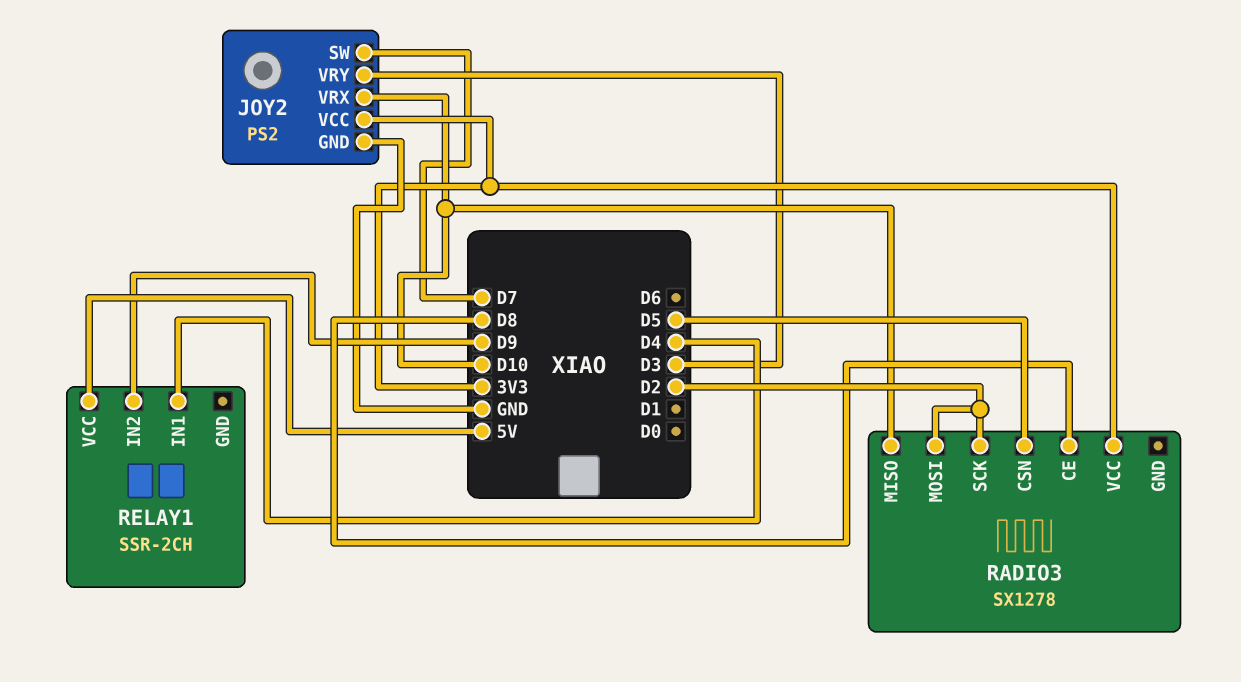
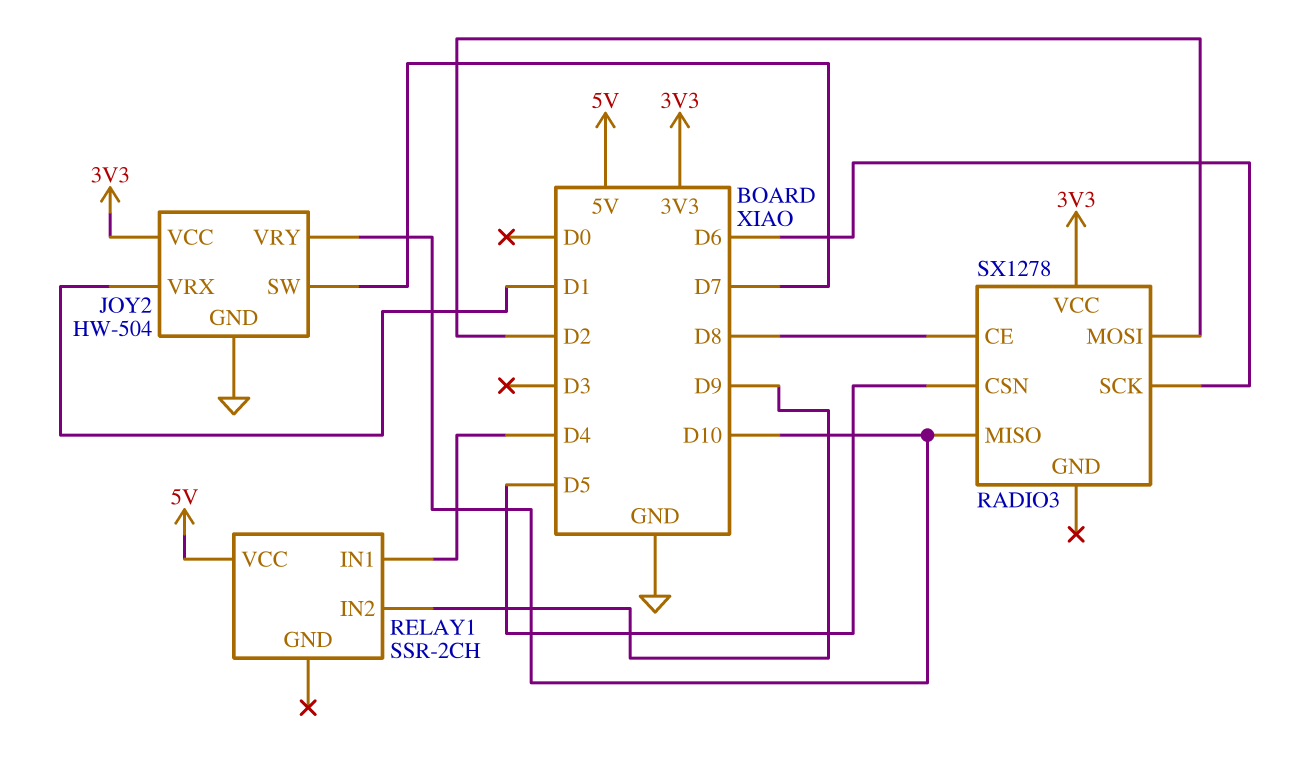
JOY2: PS2 -> HW-504
JOY2 pin VRX: D10 -> D1
JOY2 pin VRY: D3 -> D10
RADIO3 pin SCK: D2 -> D6

